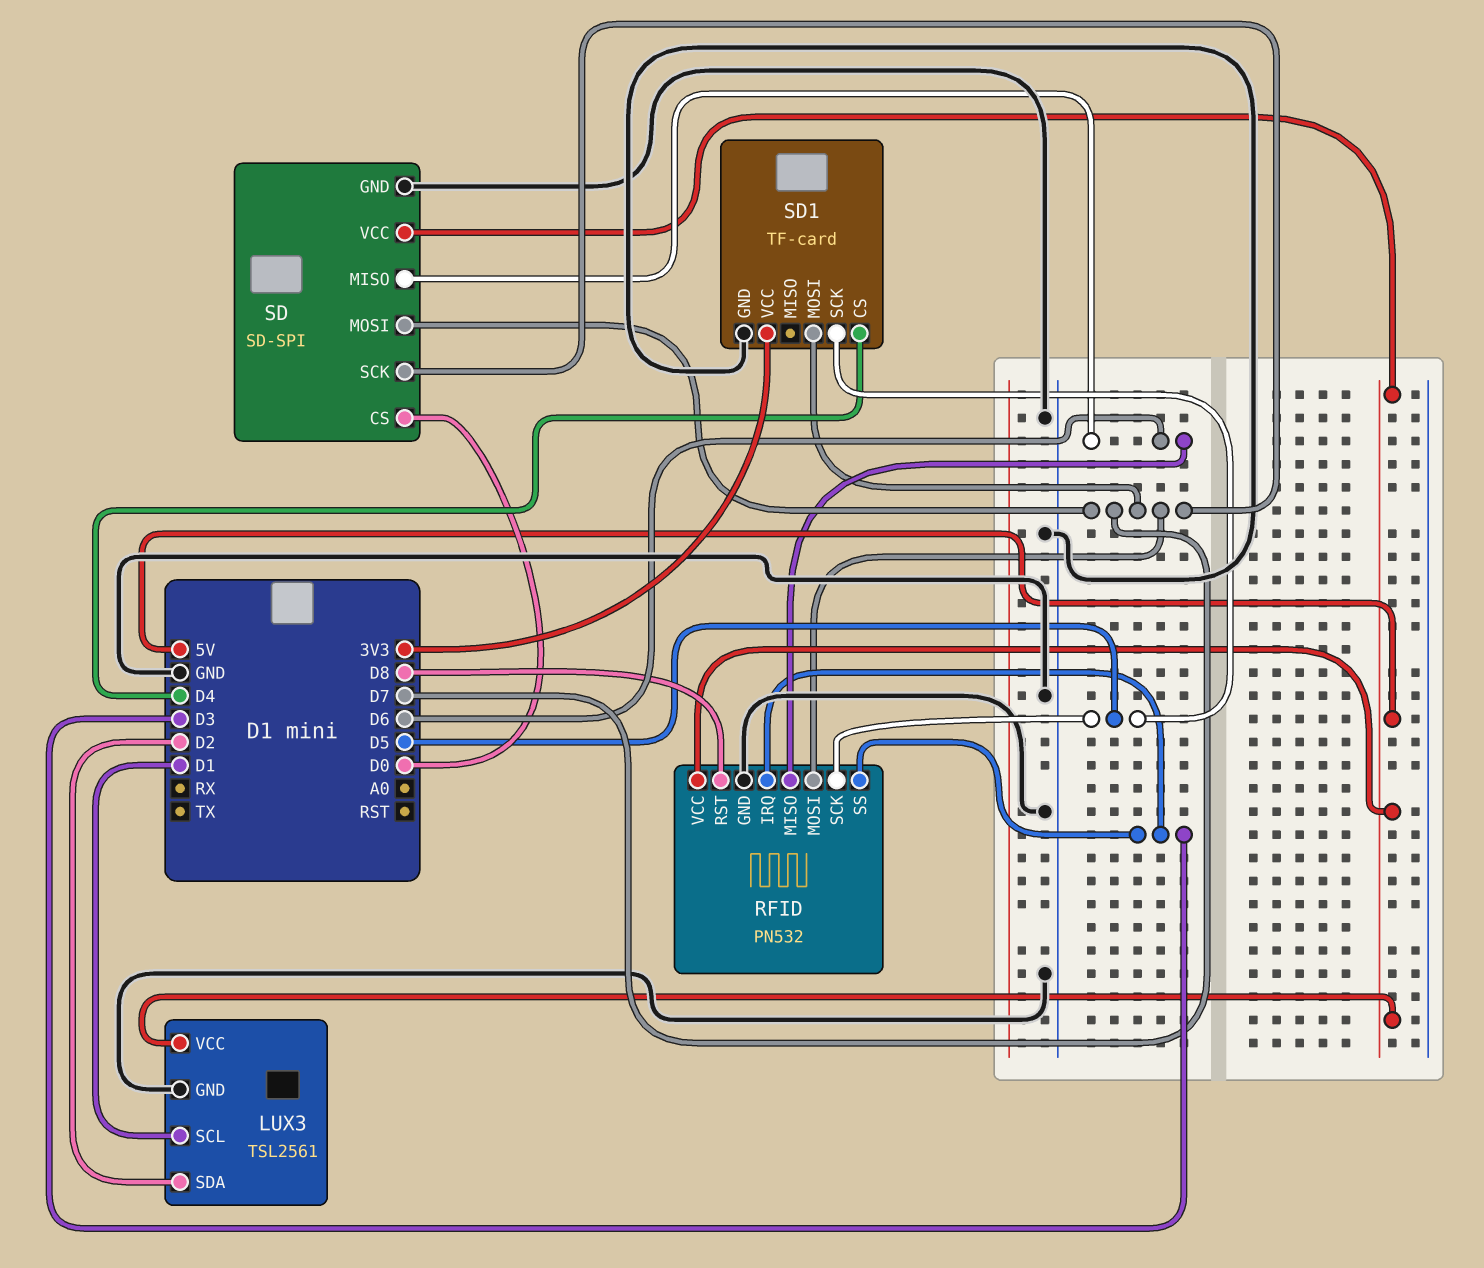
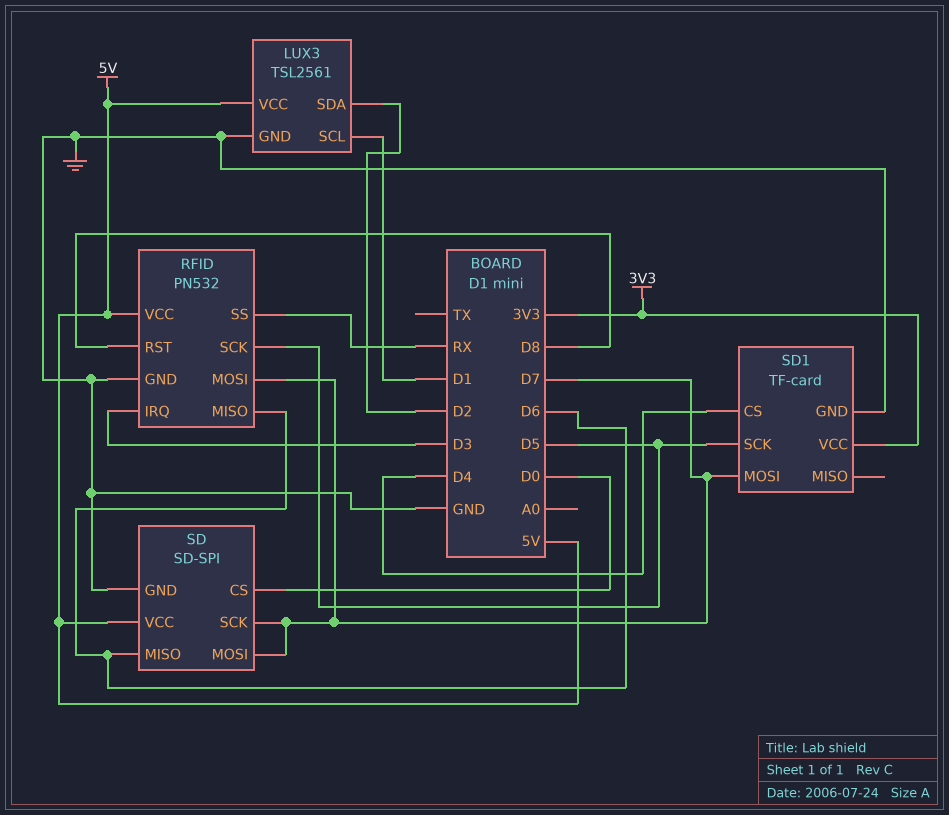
RFID pin SS: D3 -> RX

